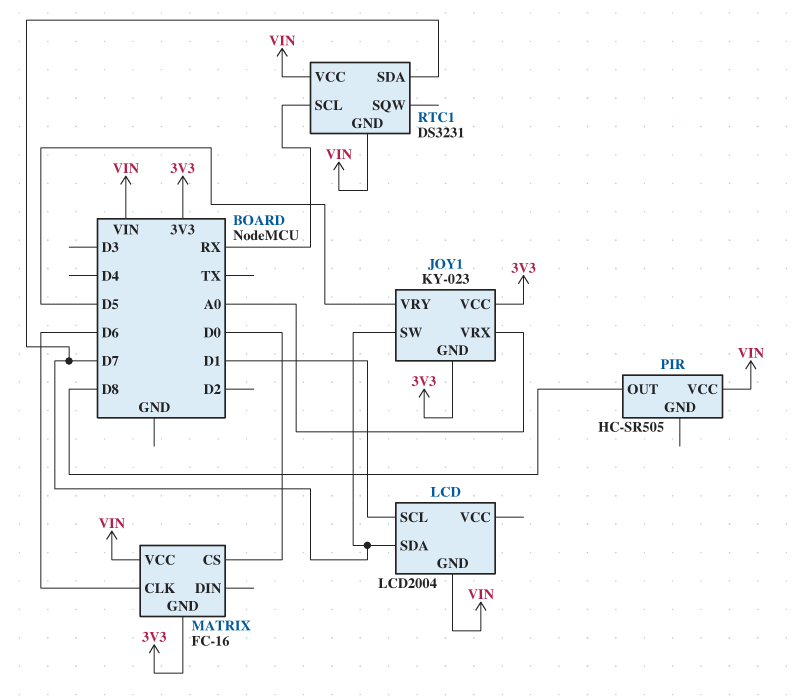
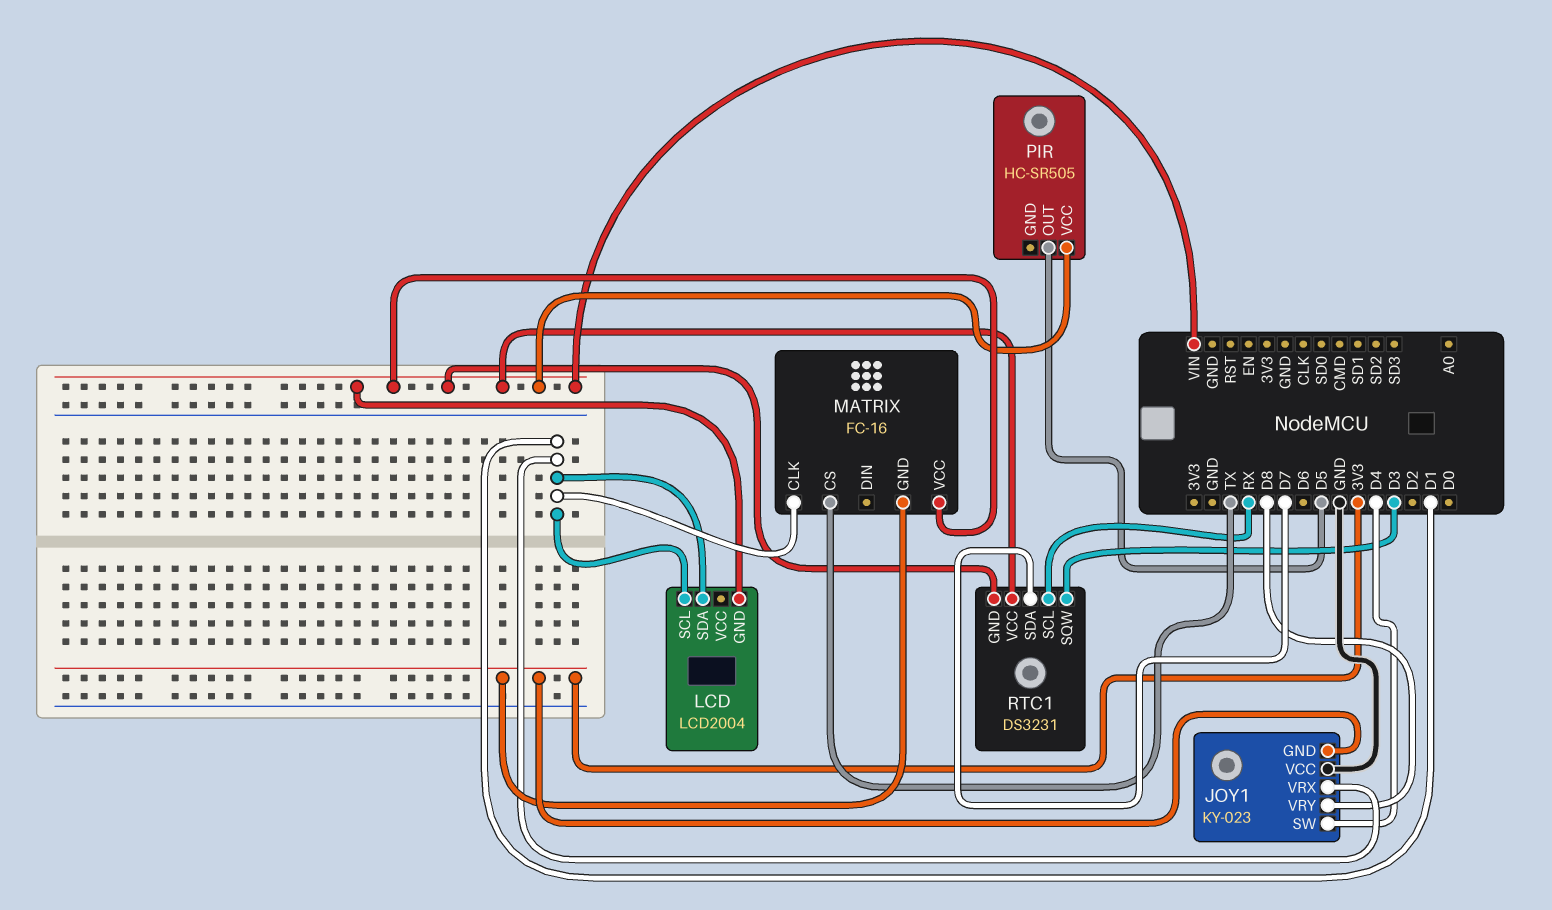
JOY1 pin SW: D7 -> D4
JOY1 pin VCC: 3V3 -> GND
JOY1 pin VRX: A0 -> D1
JOY1 pin VRY: D5 -> D8
LCD pin SDA: D7 -> D1
MATRIX pin CLK: D6 -> D1
MATRIX pin CS: D0 -> TX
PIR pin OUT: D8 -> D5
RTC1 pin SQW: none -> D3

